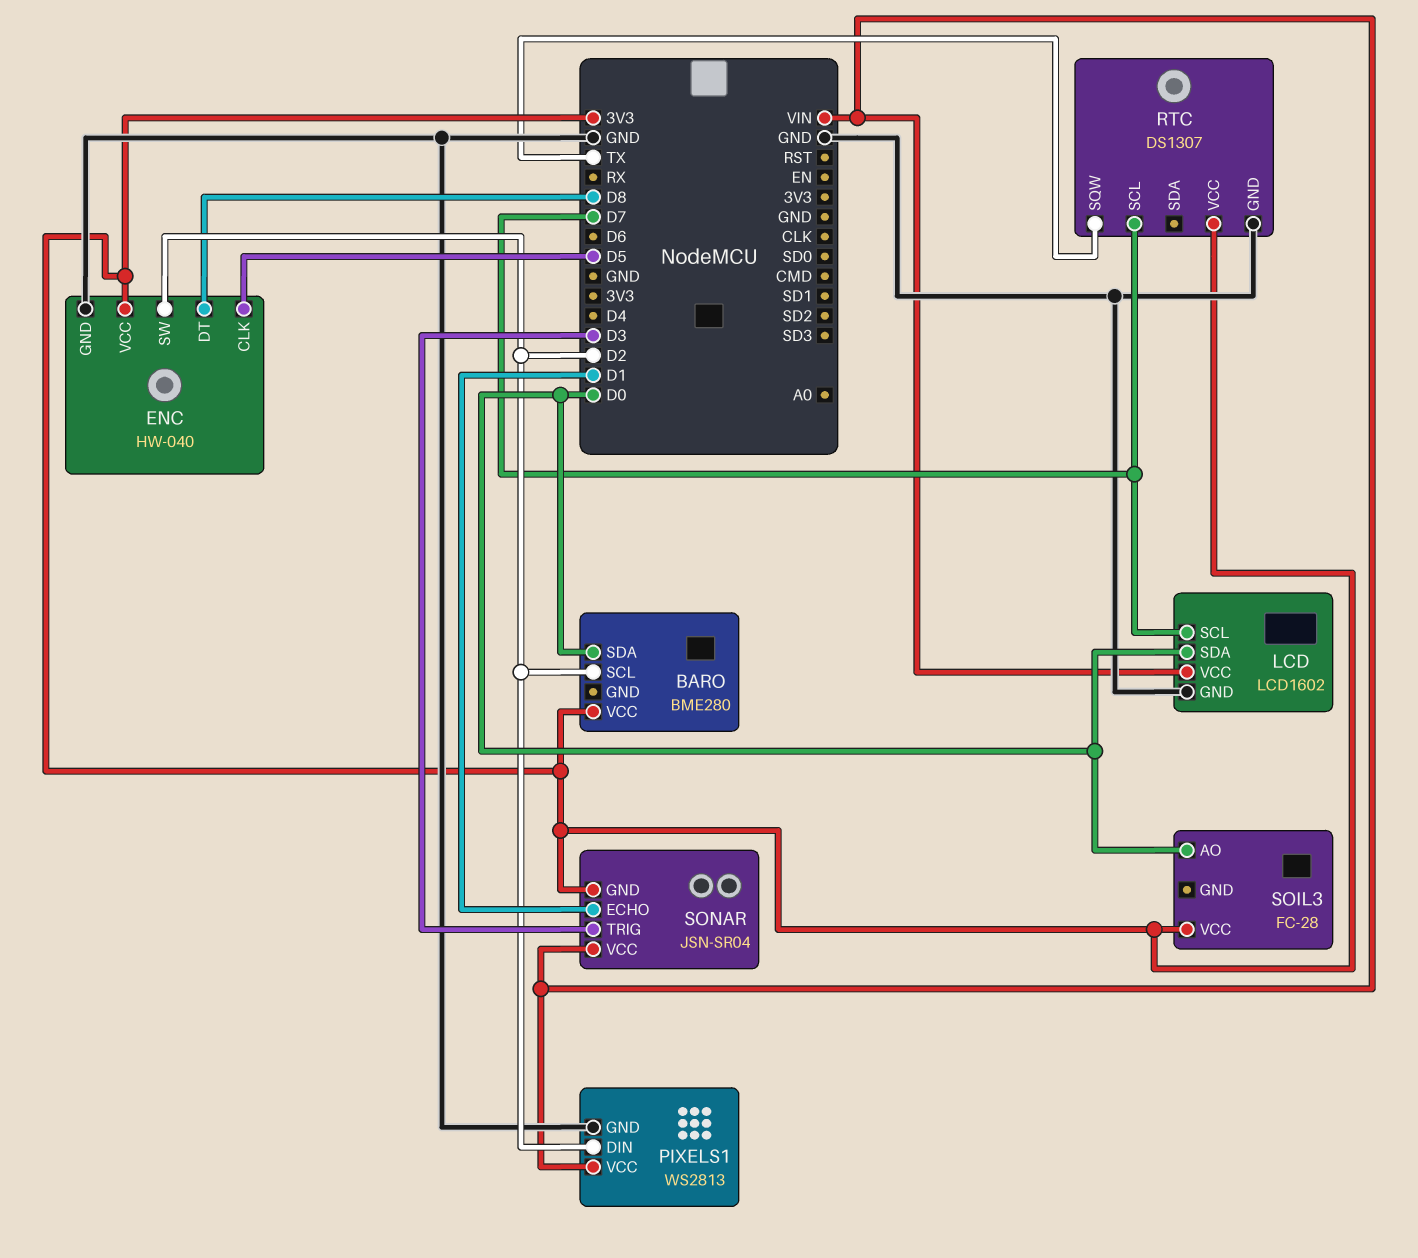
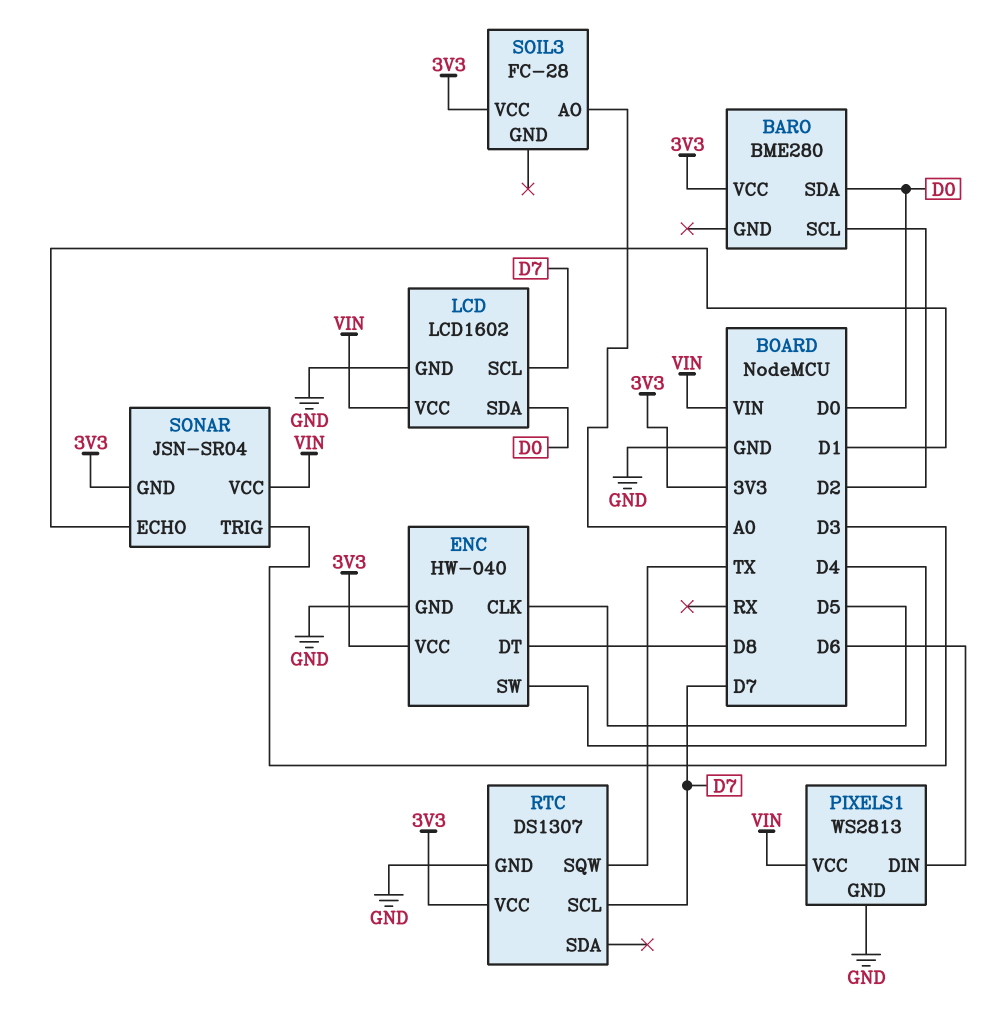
ENC pin SW: D2 -> D4
PIXELS1 pin DIN: D2 -> D6
SOIL3 pin AO: D0 -> A0

